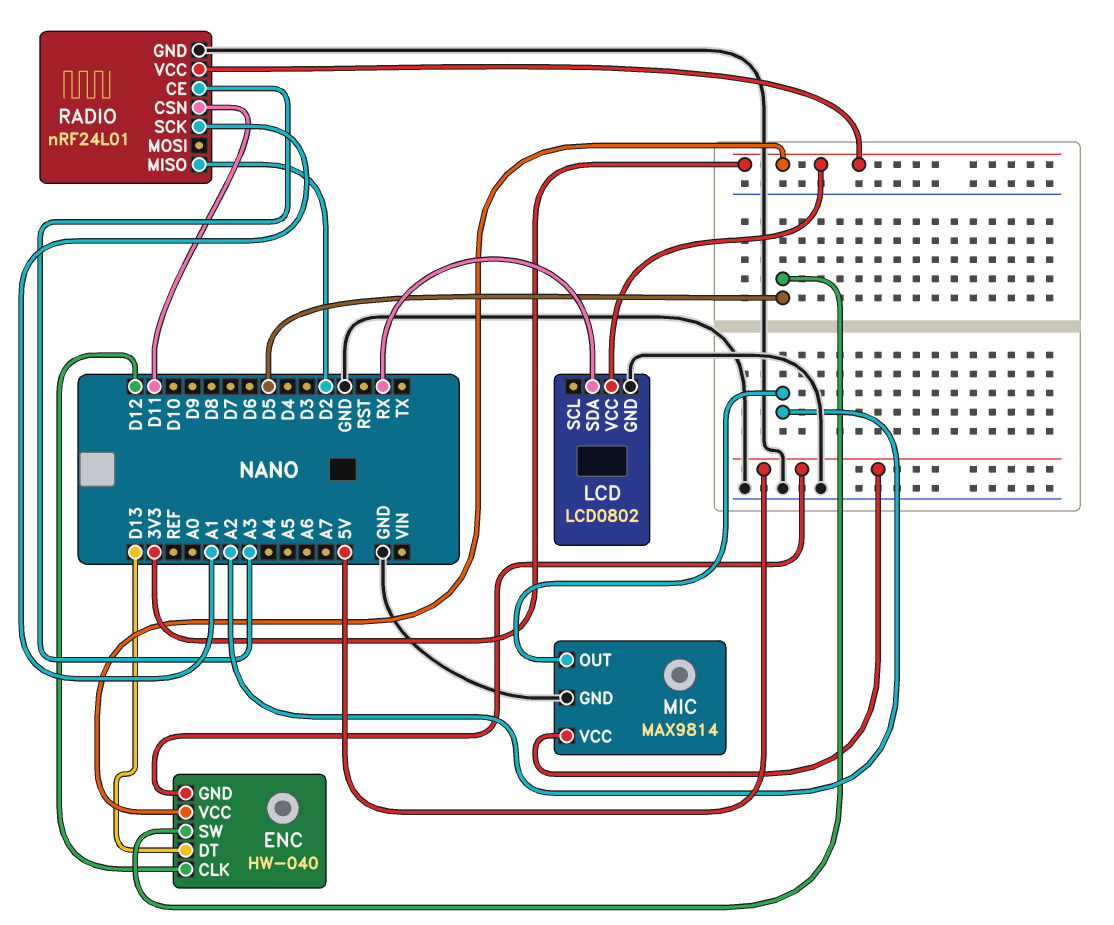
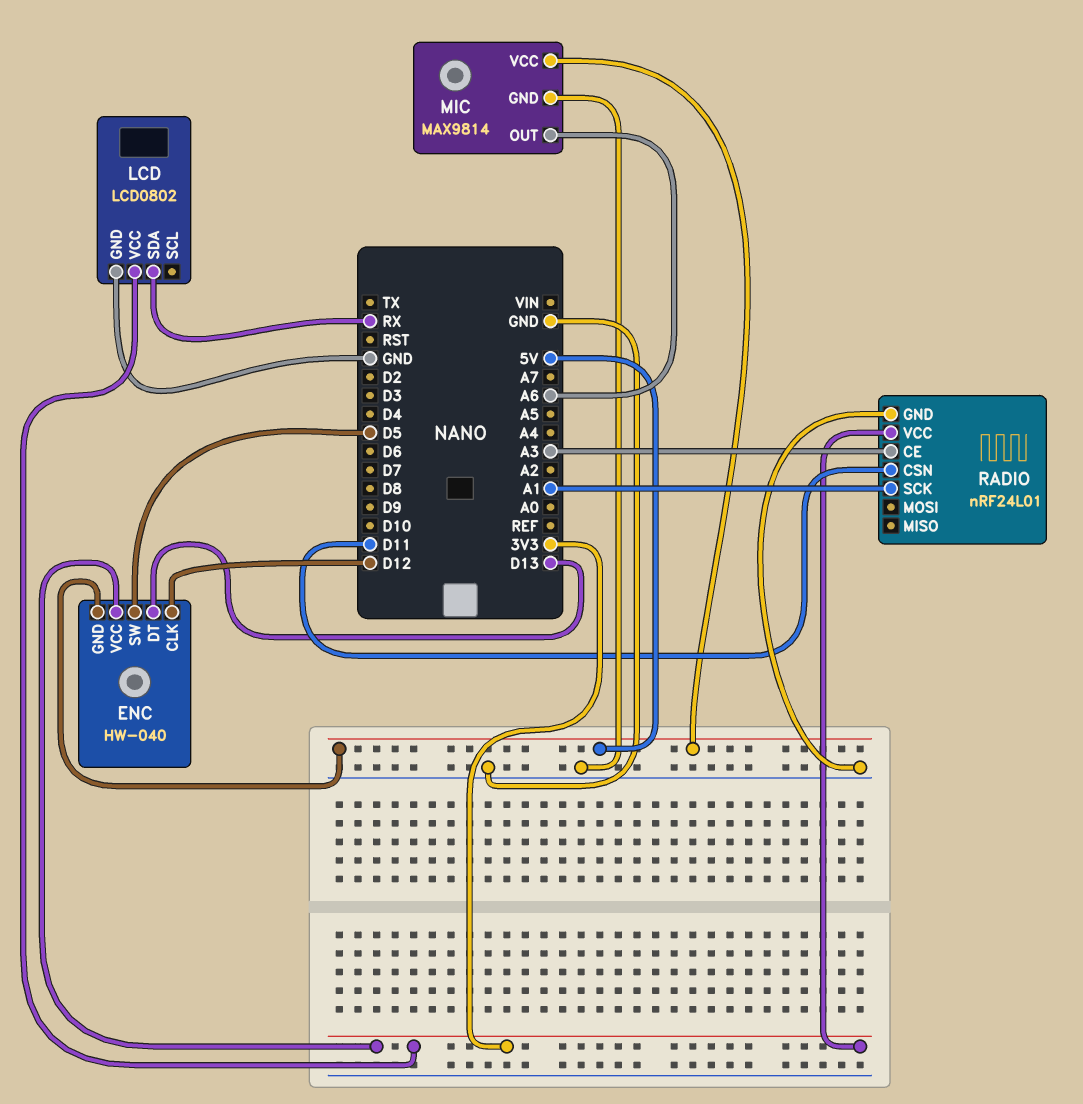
MIC pin OUT: A2 -> A6
RADIO pin MISO: D2 -> none

